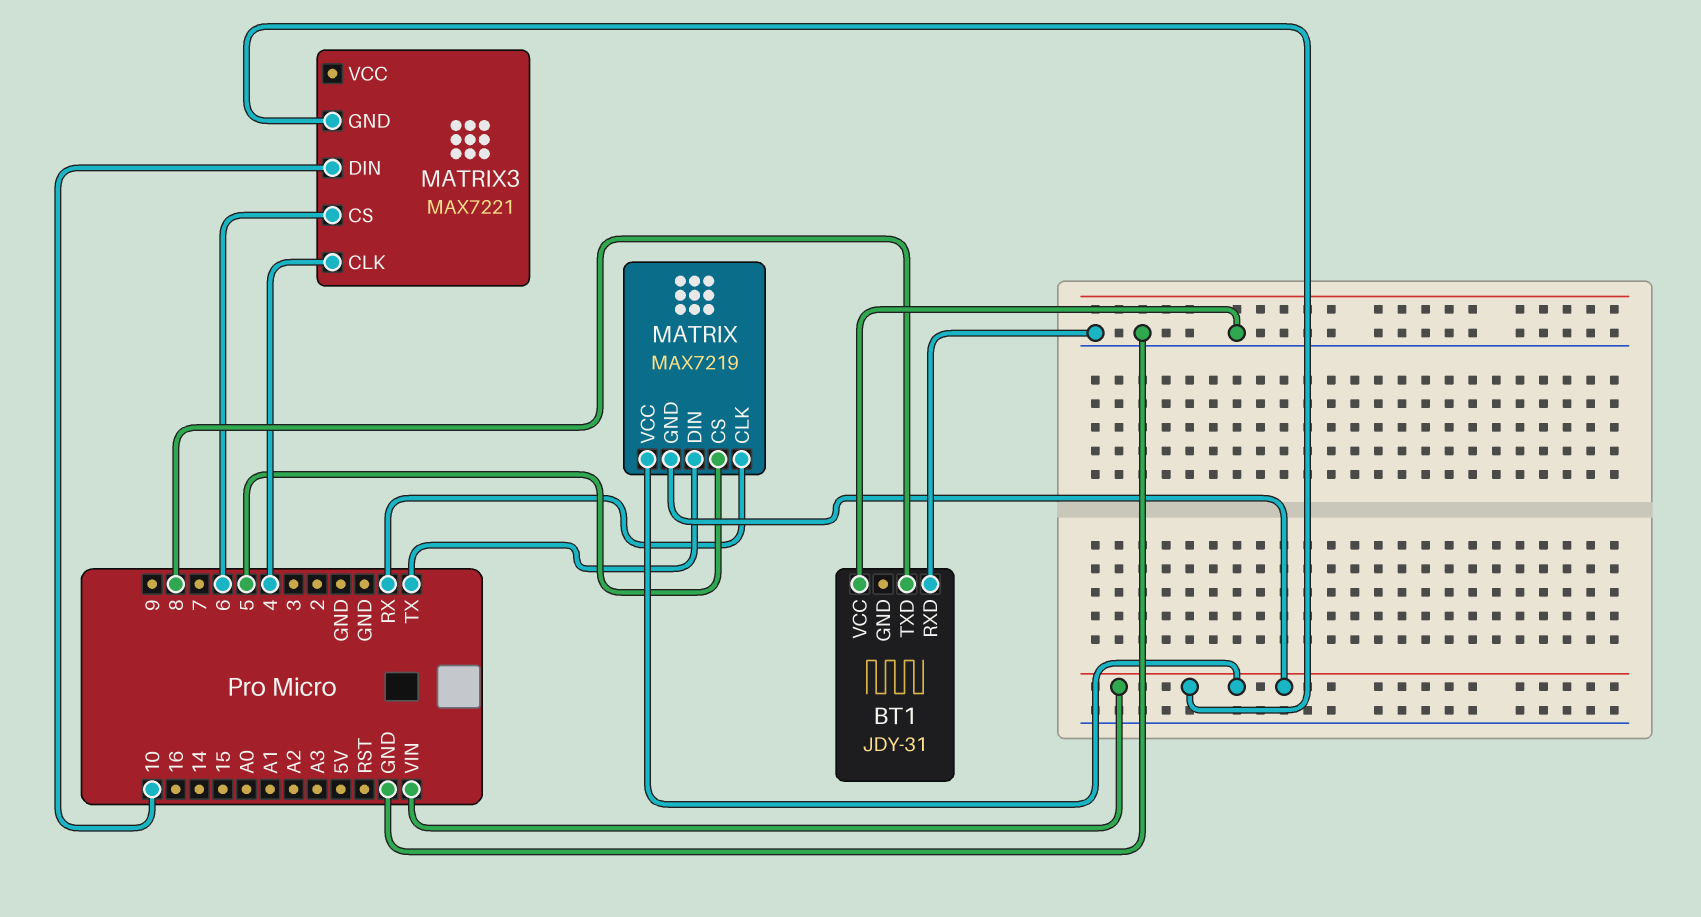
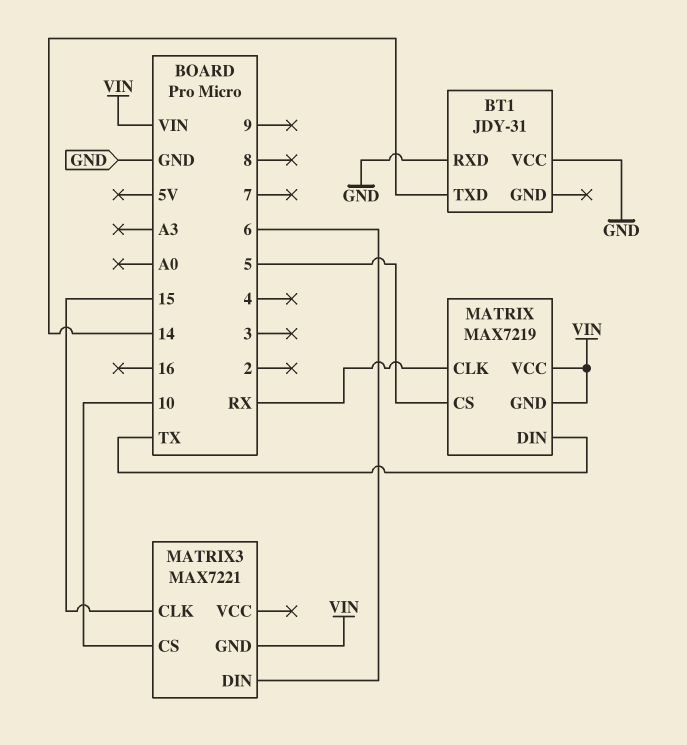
BT1 pin TXD: 8 -> 14
MATRIX3 pin CLK: 4 -> 15
MATRIX3 pin CS: 6 -> 10
MATRIX3 pin DIN: 10 -> 6

